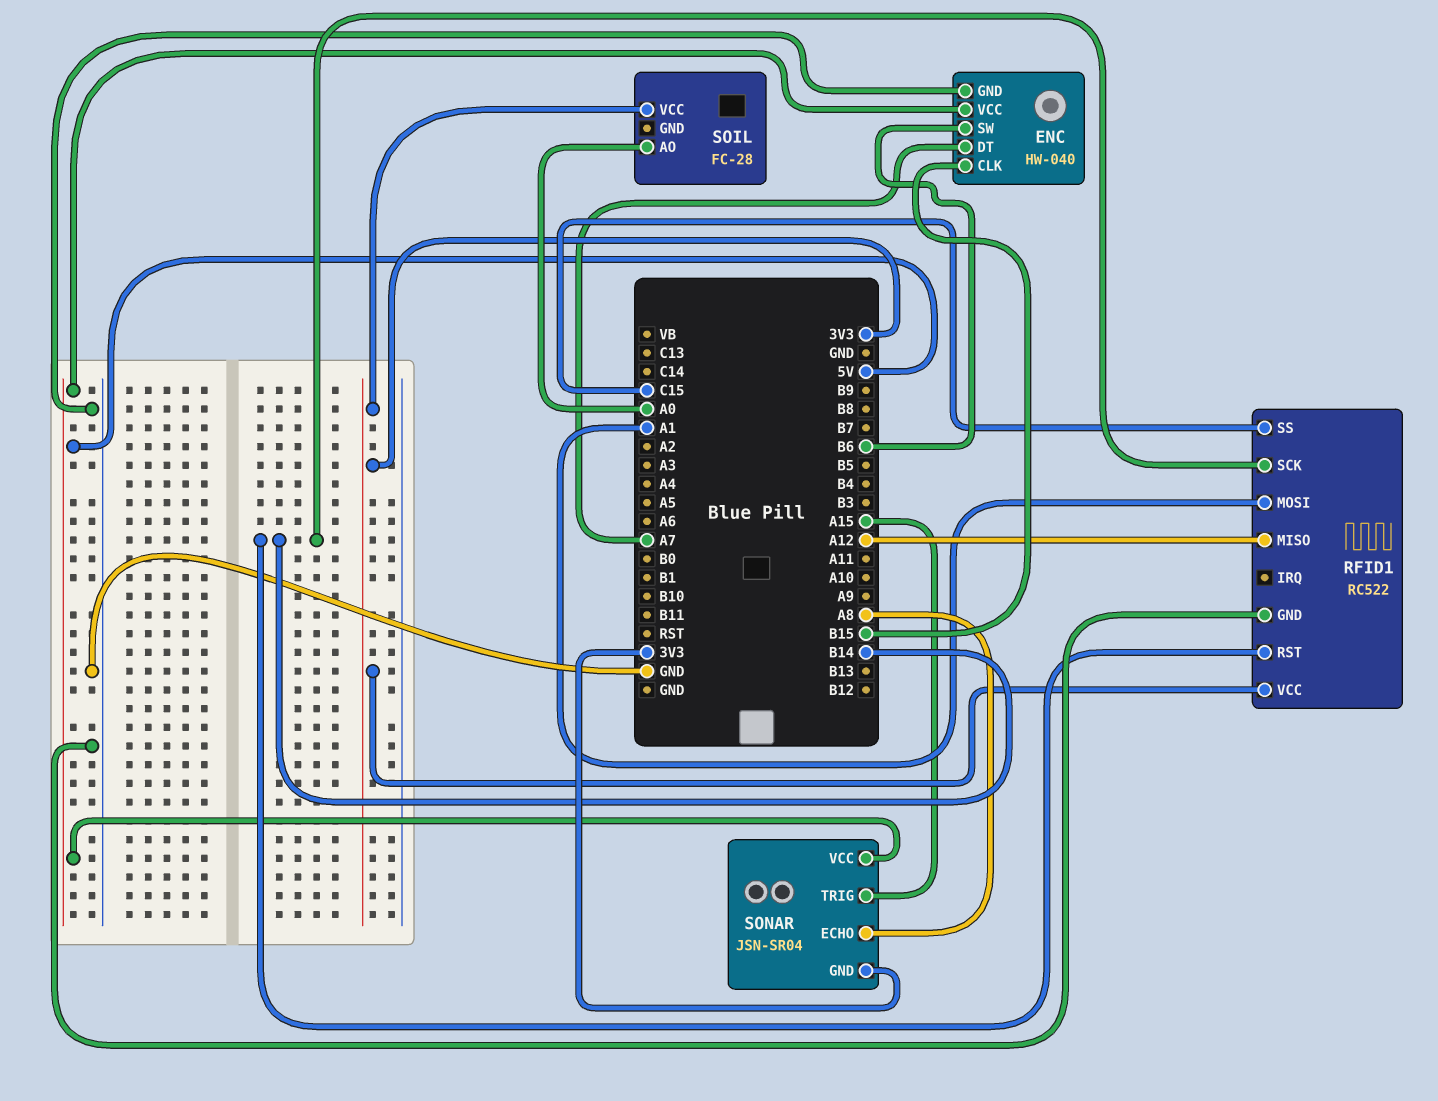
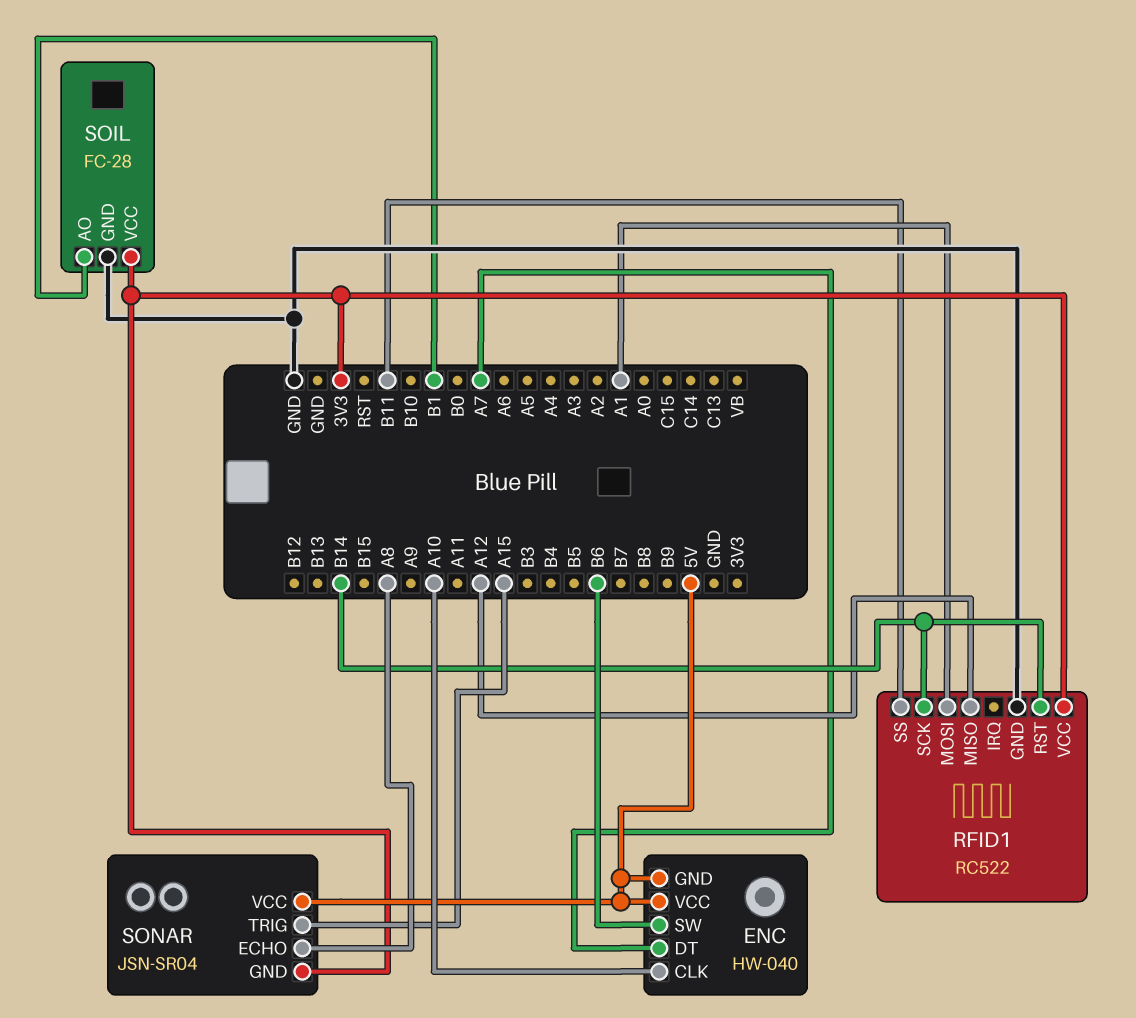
ENC pin CLK: B15 -> A10
ENC pin GND: GND -> 5V
RFID1 pin SS: C15 -> B11
SOIL pin AO: A0 -> B1
SOIL pin GND: none -> GND

